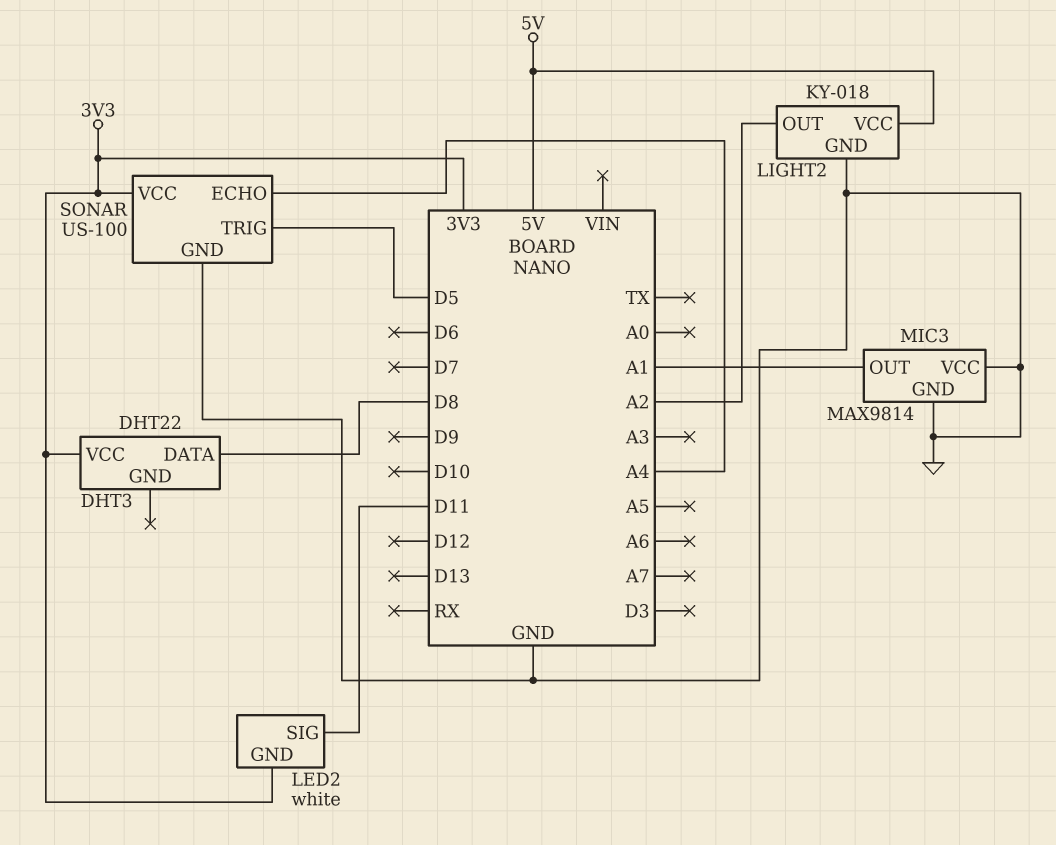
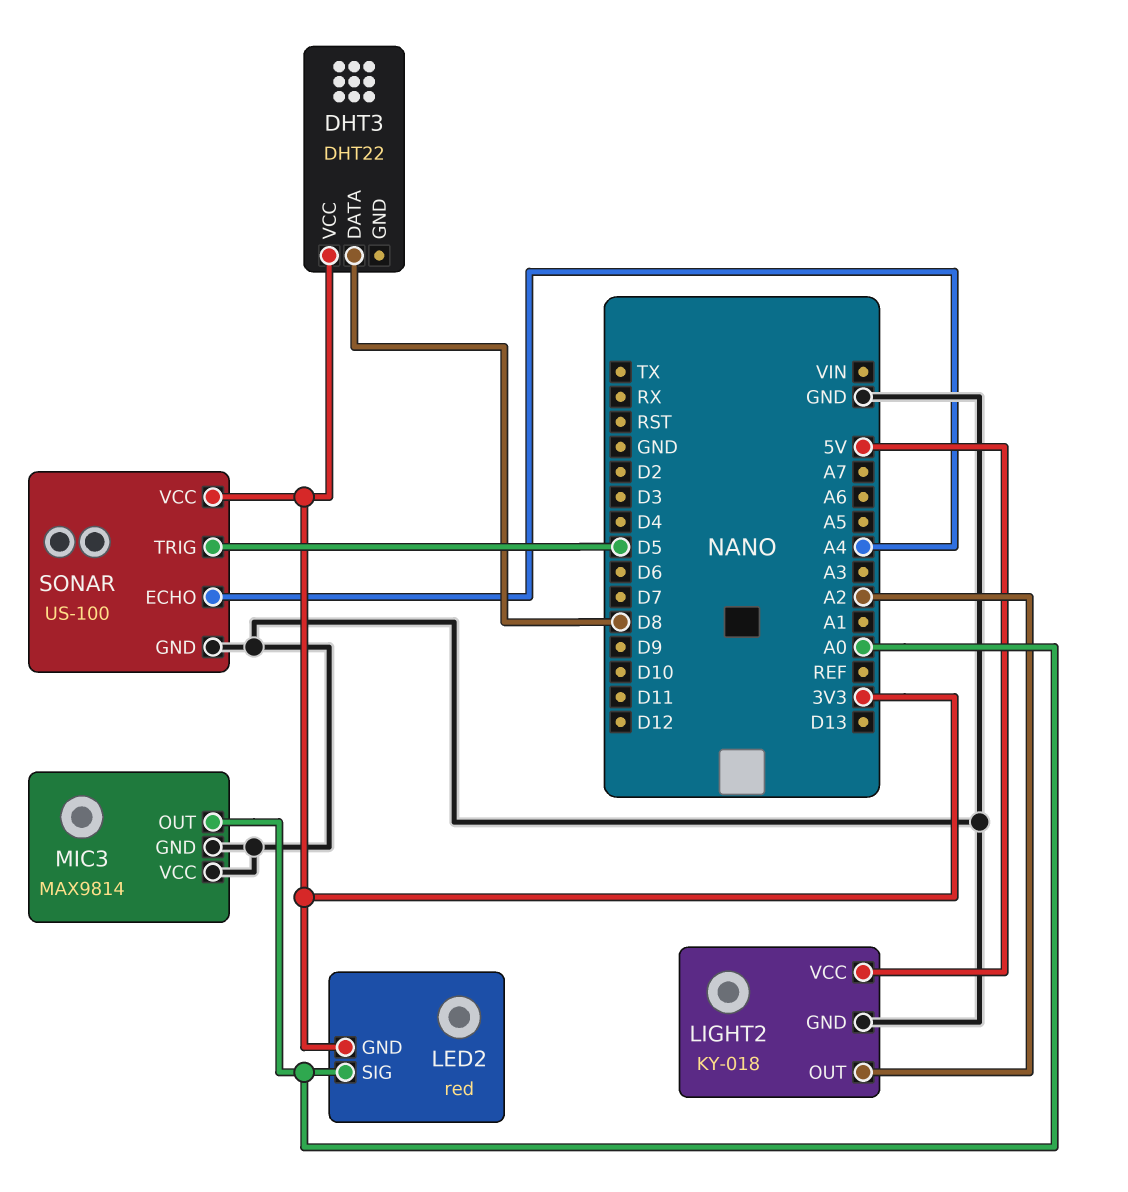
LED2: white -> red
LED2 pin SIG: D11 -> A0
MIC3 pin OUT: A1 -> A0

